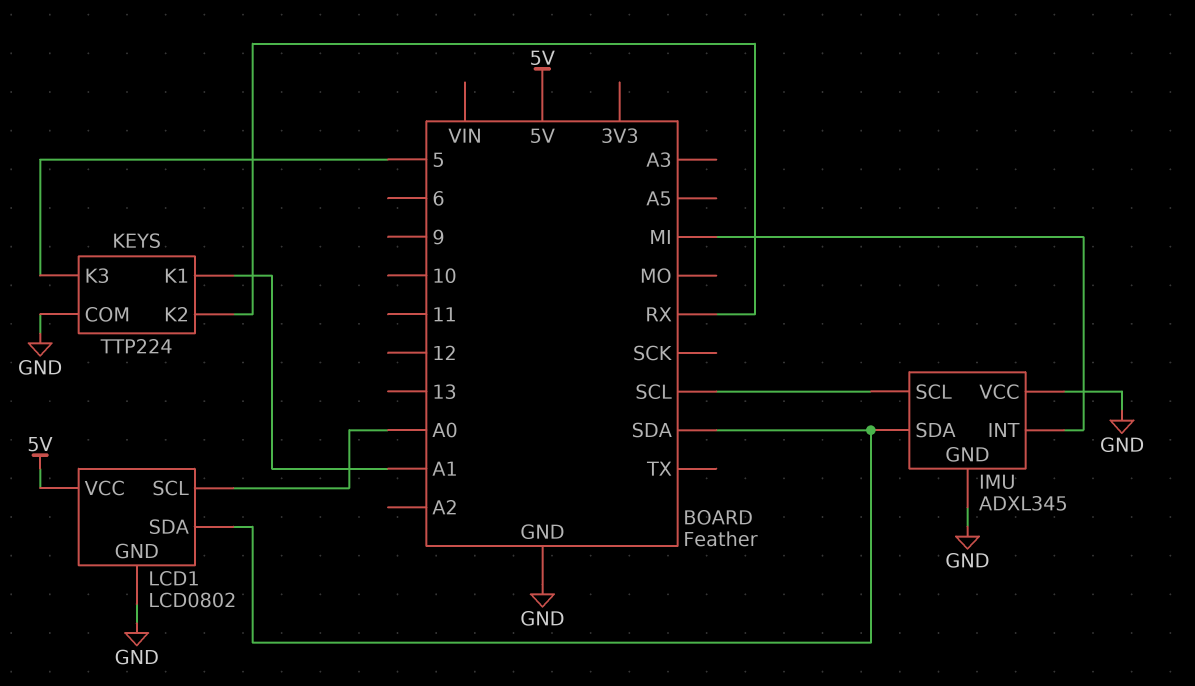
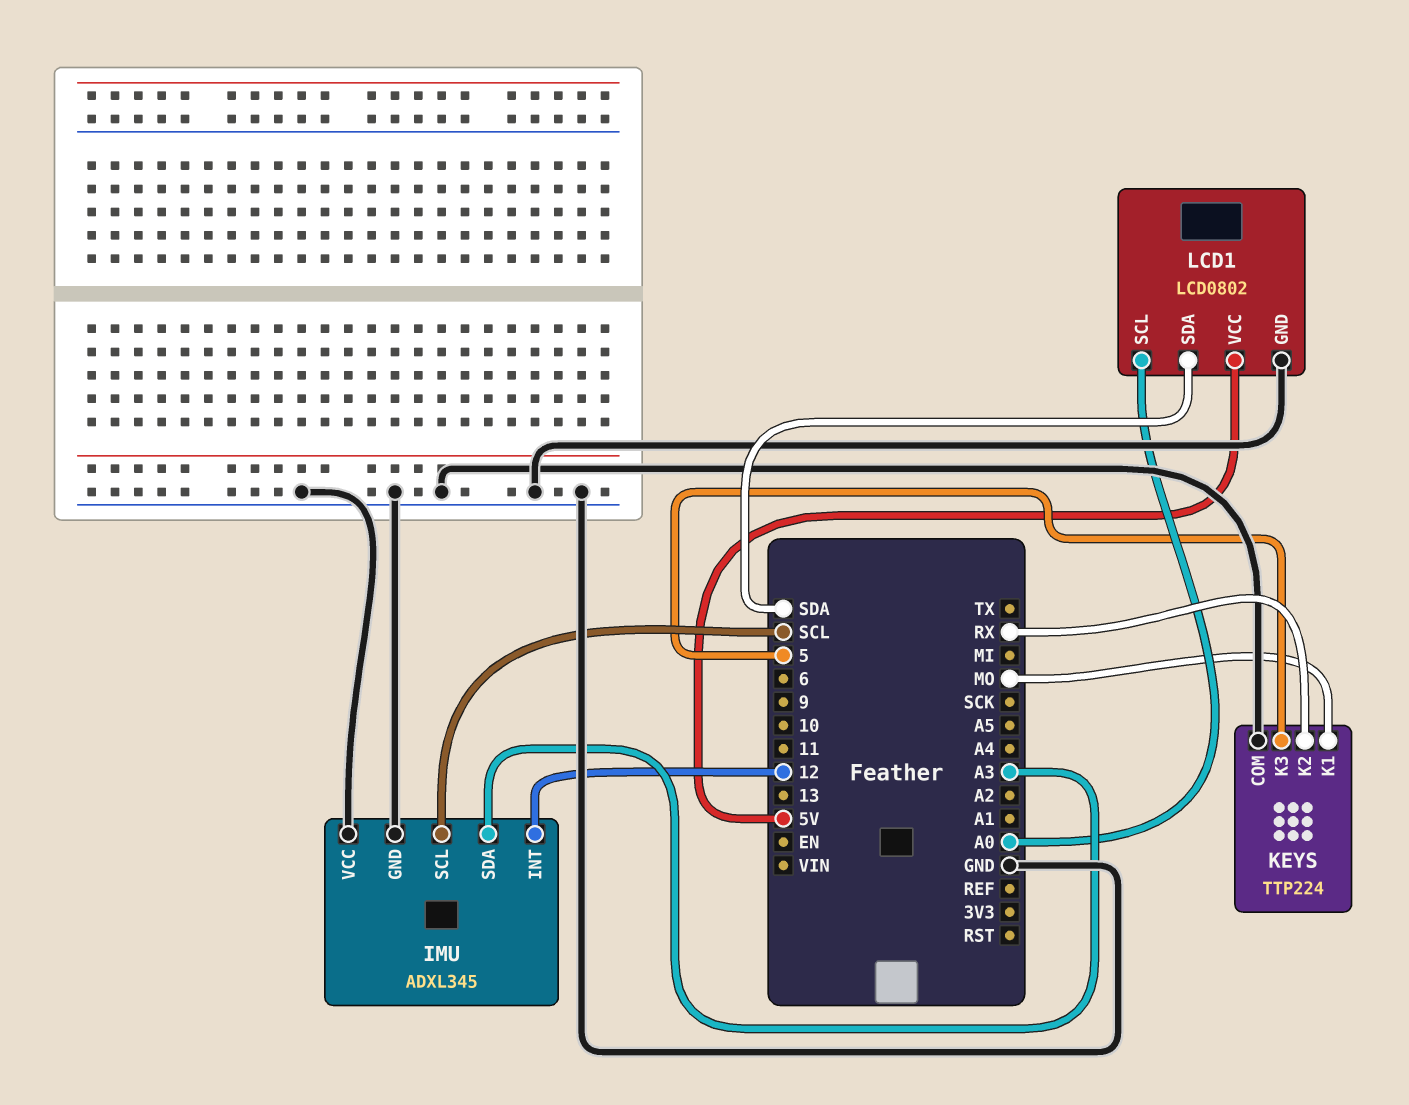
IMU pin INT: MI -> 12
IMU pin SDA: SDA -> A3
KEYS pin K1: A1 -> MO

